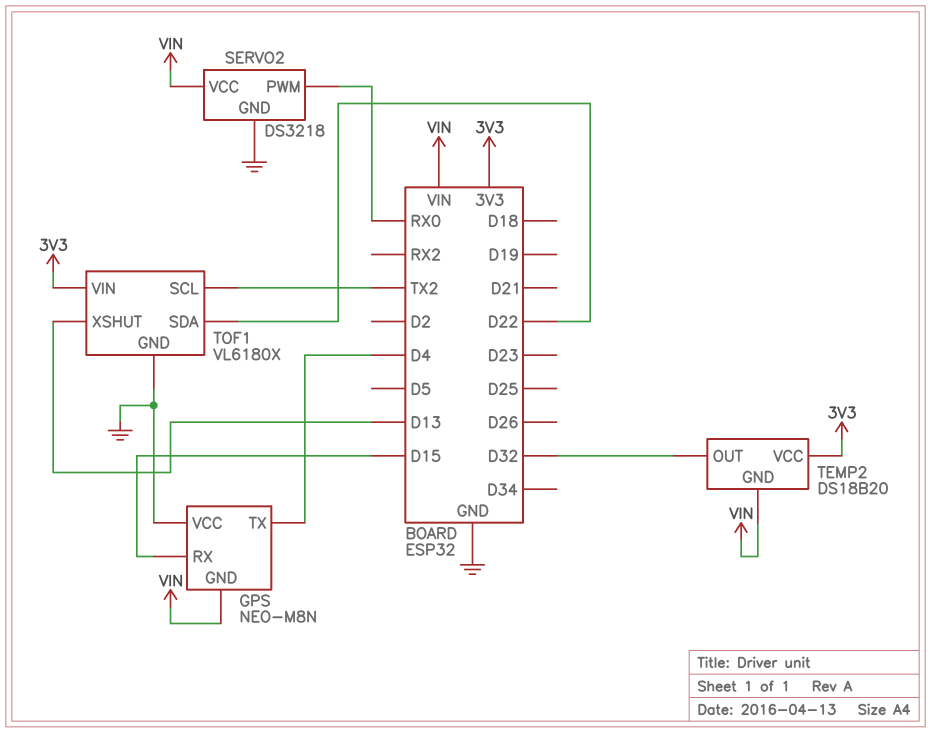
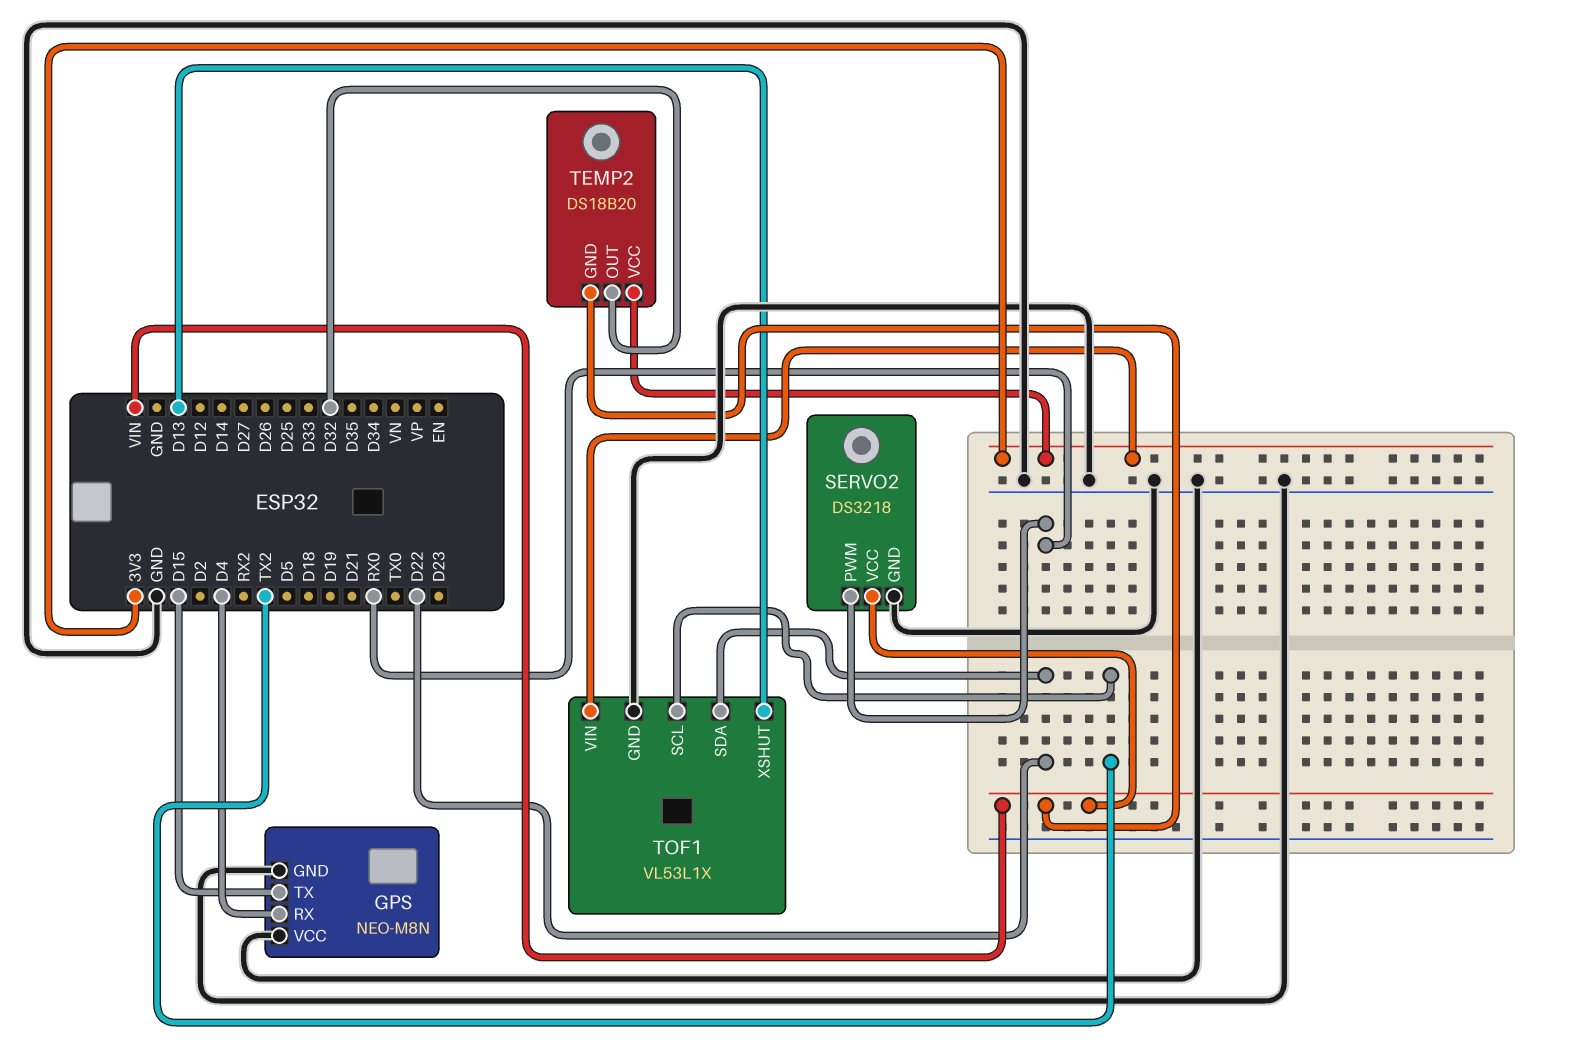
GPS pin GND: VIN -> GND
GPS pin RX: D15 -> D4
GPS pin TX: D4 -> D15
TOF1: VL6180X -> VL53L1X

